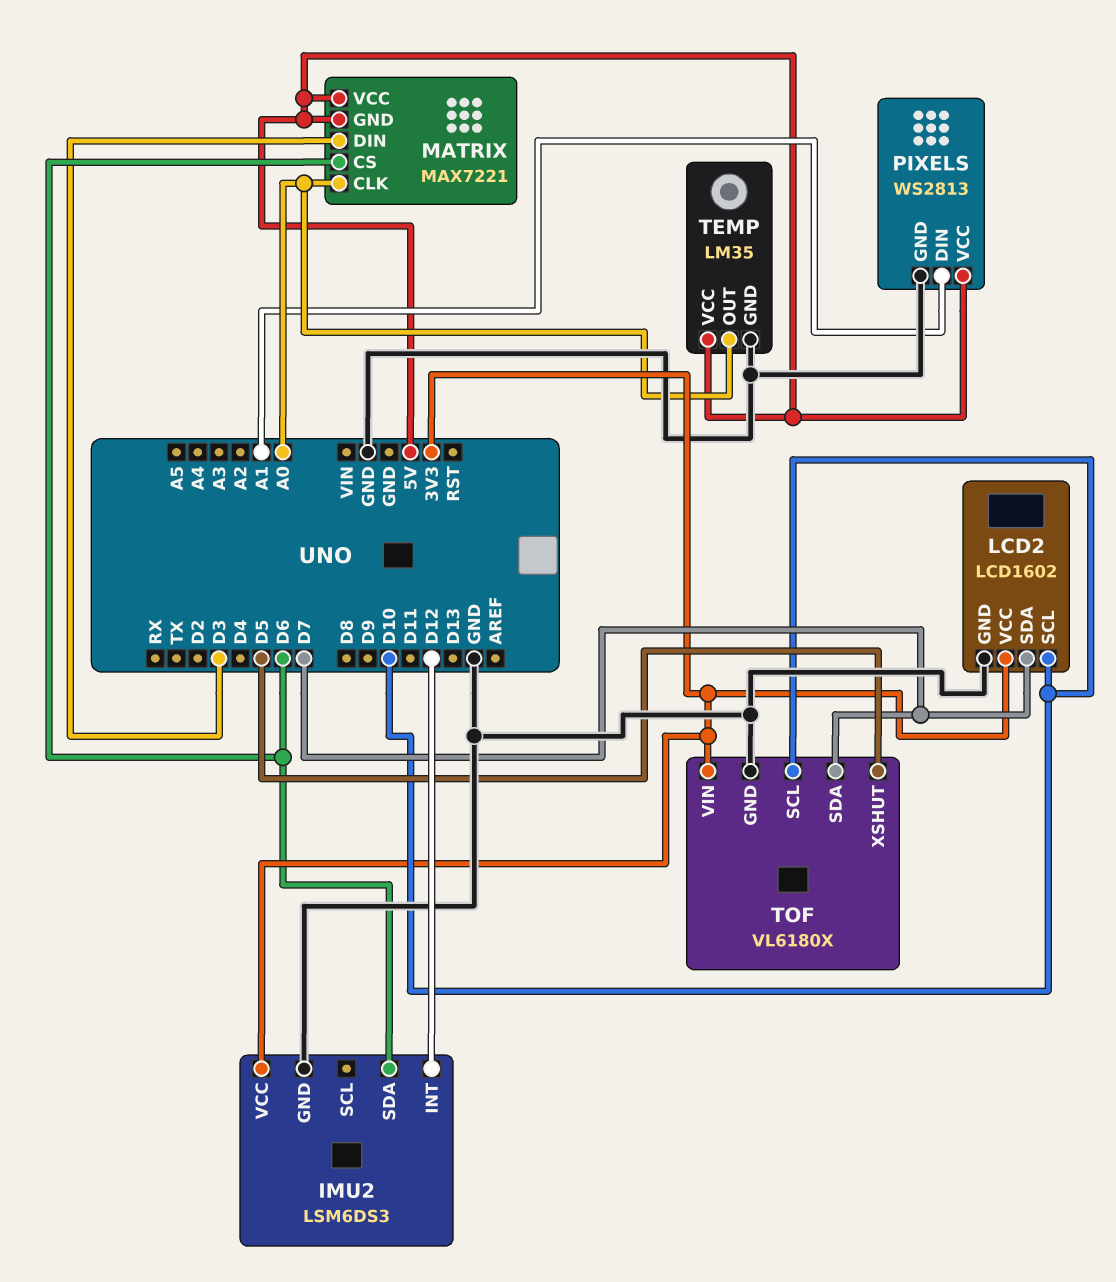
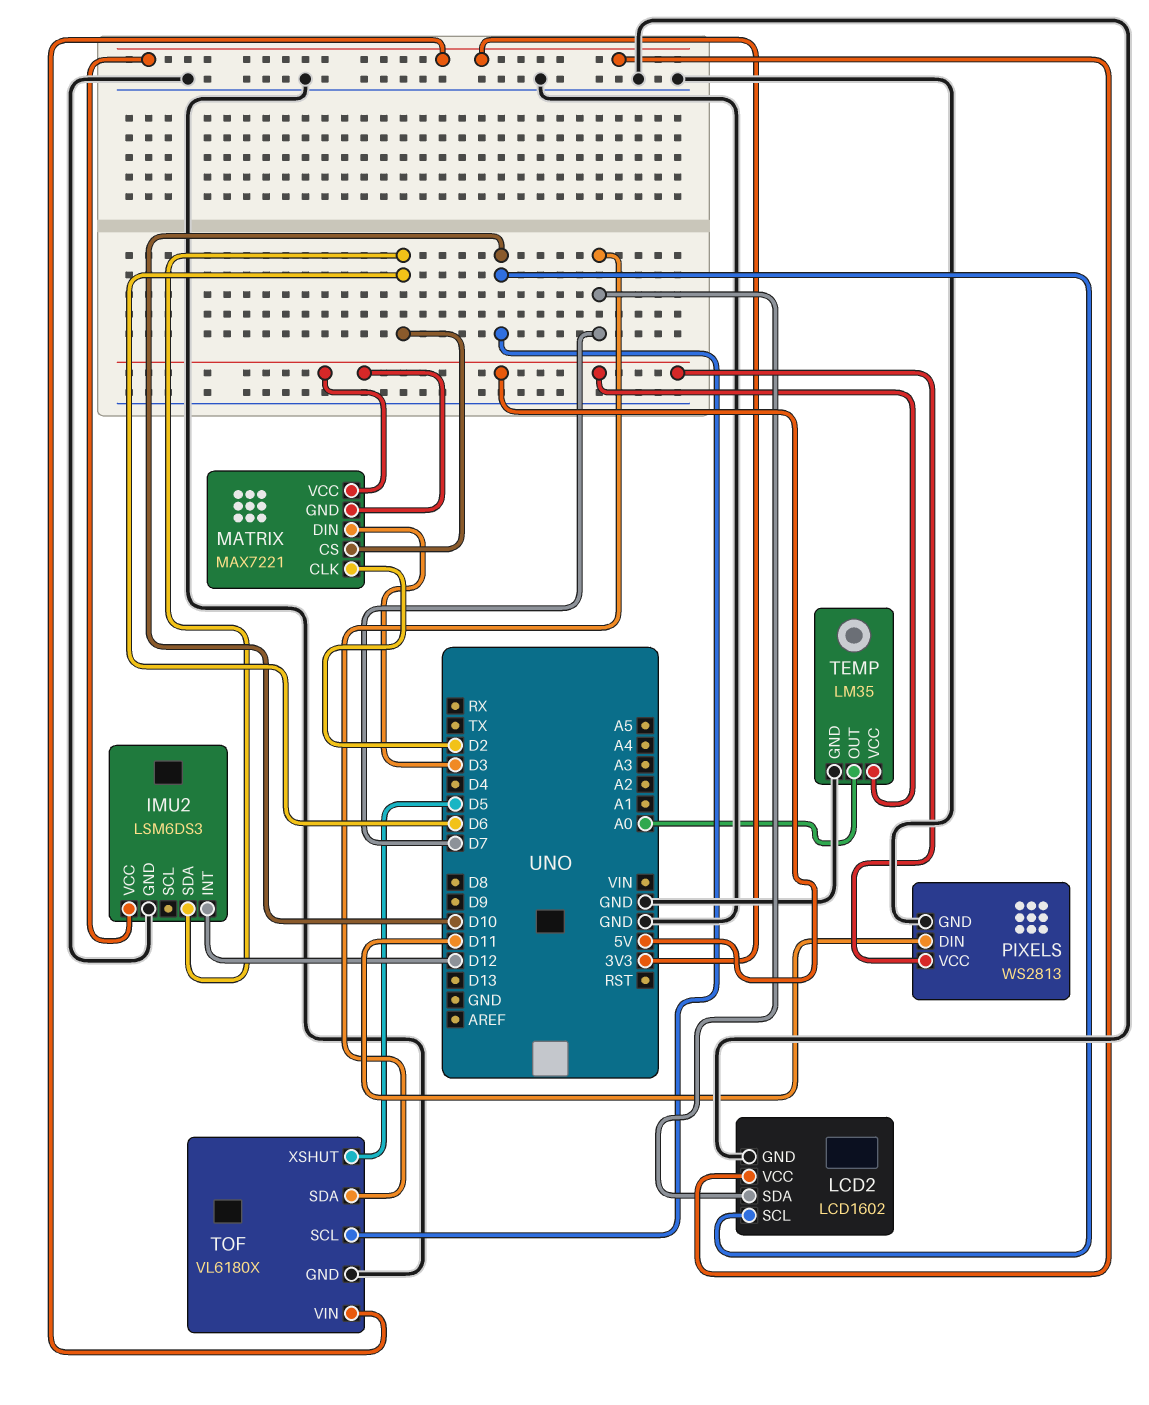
MATRIX pin CLK: A0 -> D2
PIXELS pin DIN: A1 -> D11

